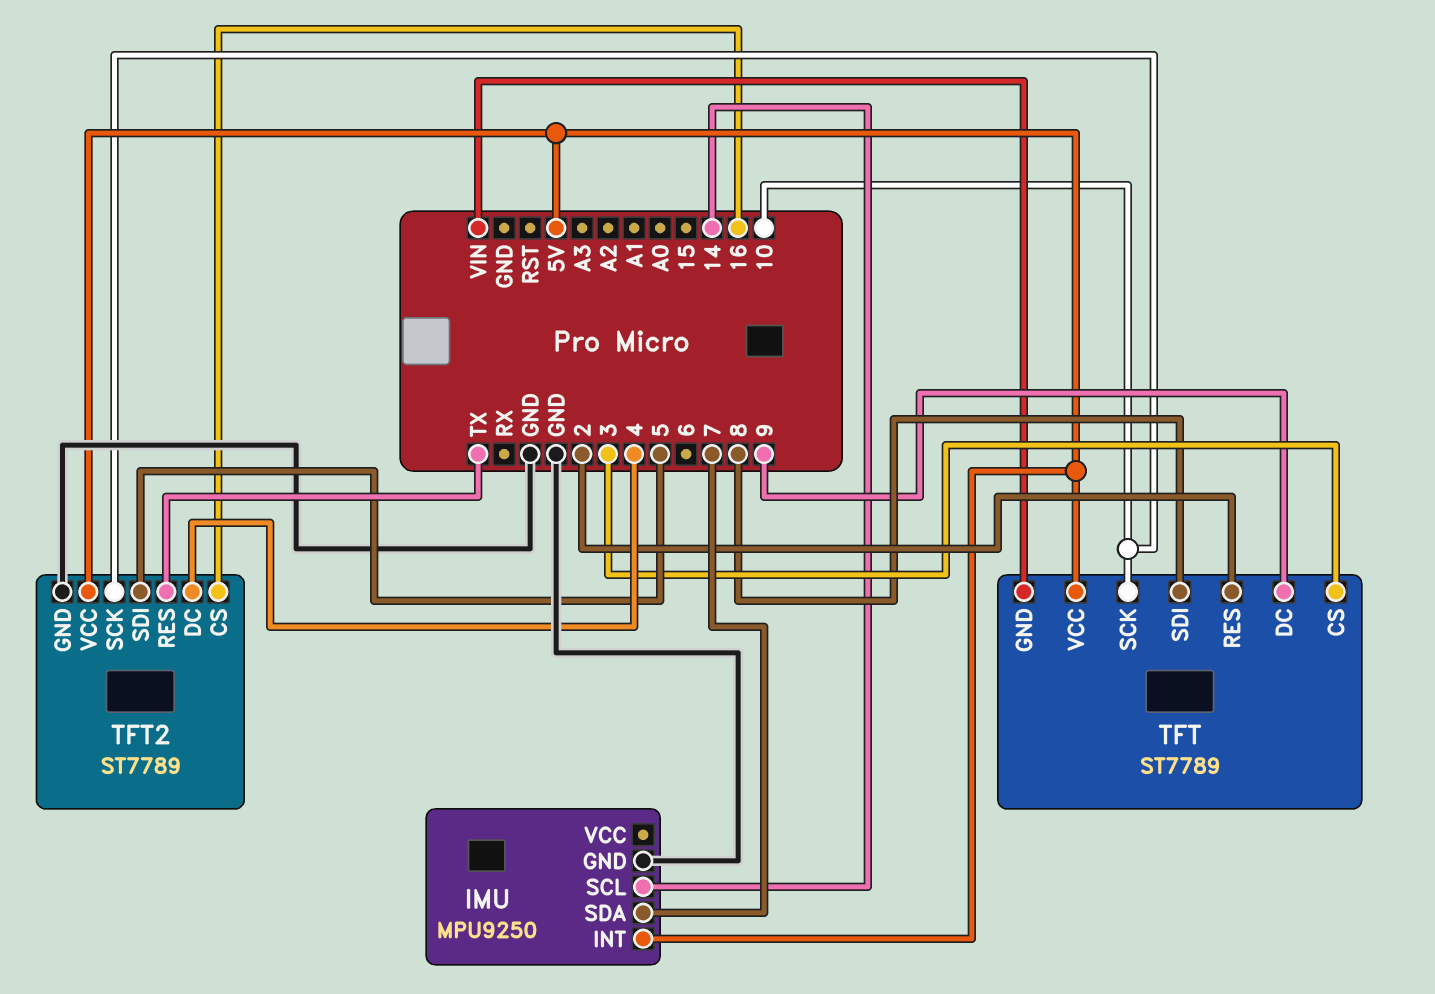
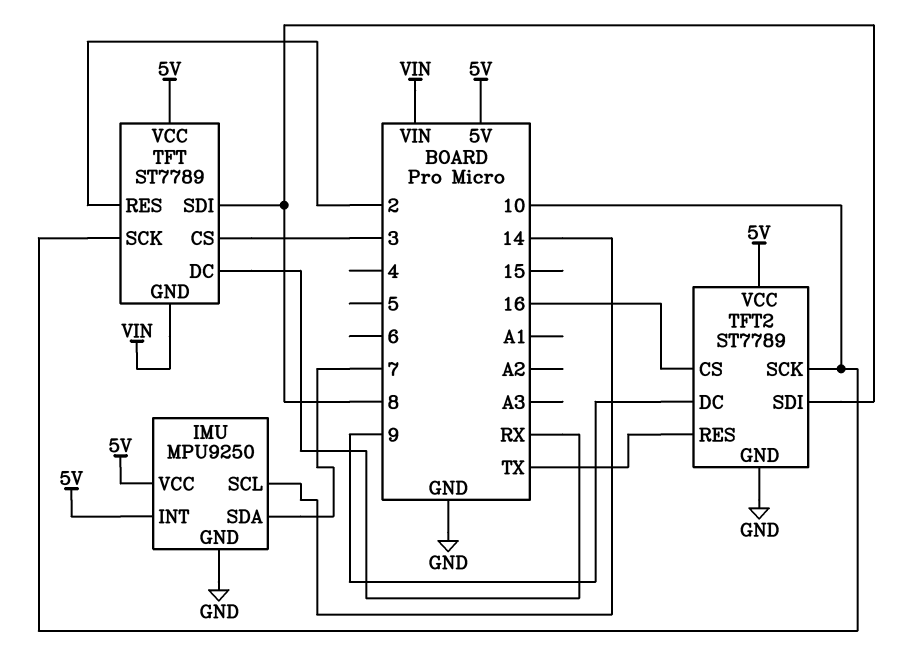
IMU pin VCC: none -> 5V
TFT pin DC: 9 -> RX
TFT2 pin DC: 4 -> 9
TFT2 pin SDI: 5 -> 8

